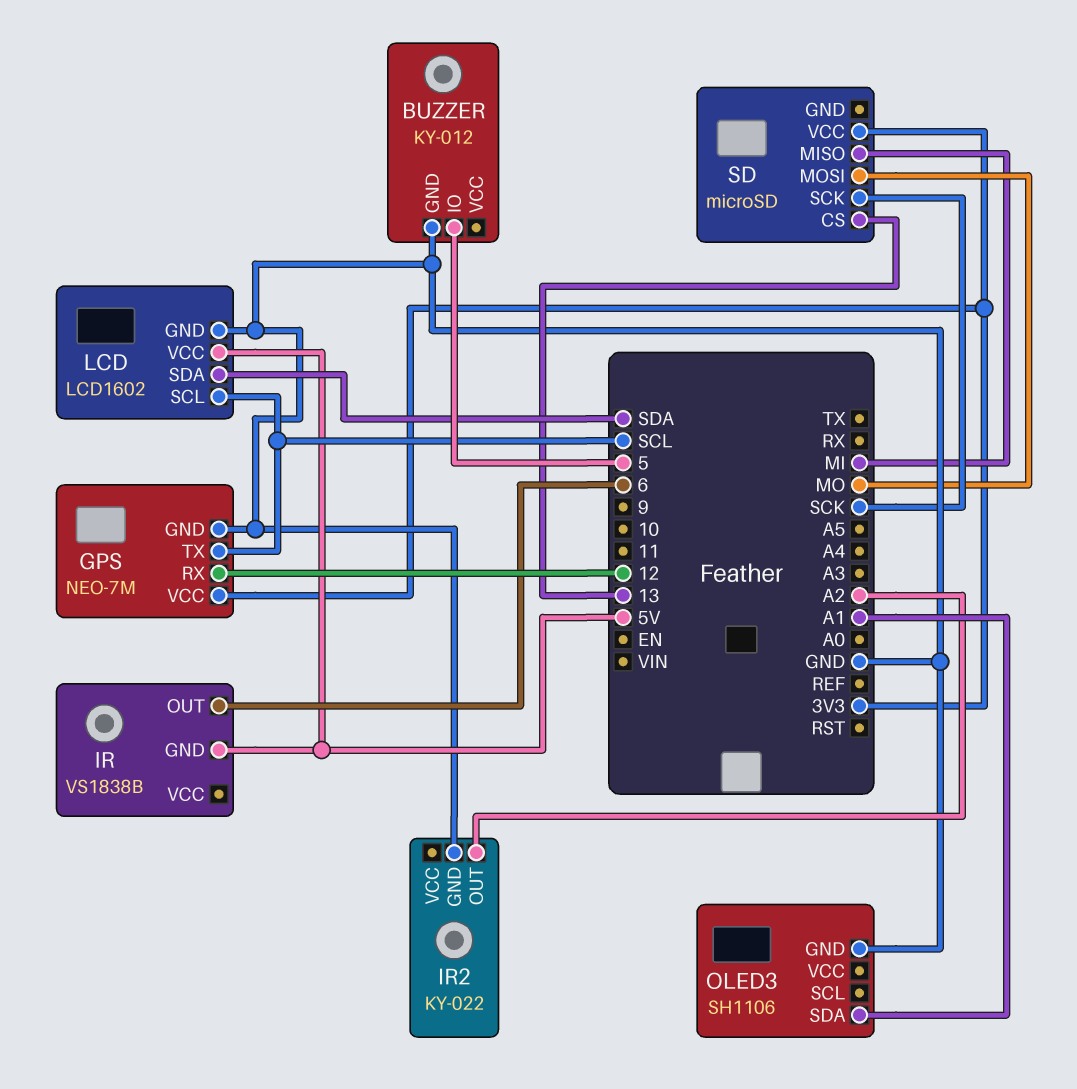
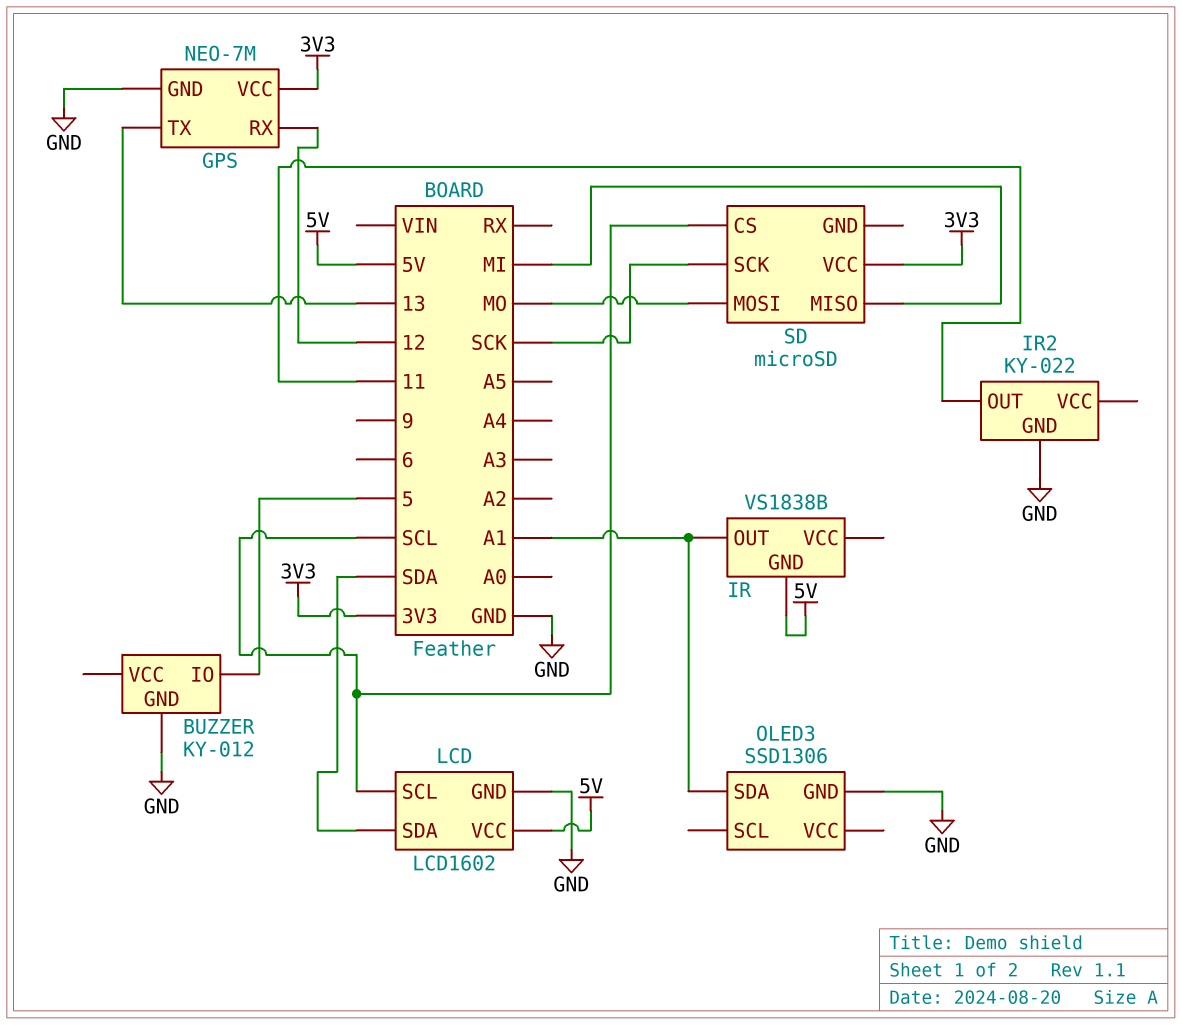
GPS pin TX: SCL -> 13
IR pin OUT: 6 -> A1
IR2 pin OUT: A2 -> 11
OLED3: SH1106 -> SSD1306
SD pin CS: 13 -> SCL

